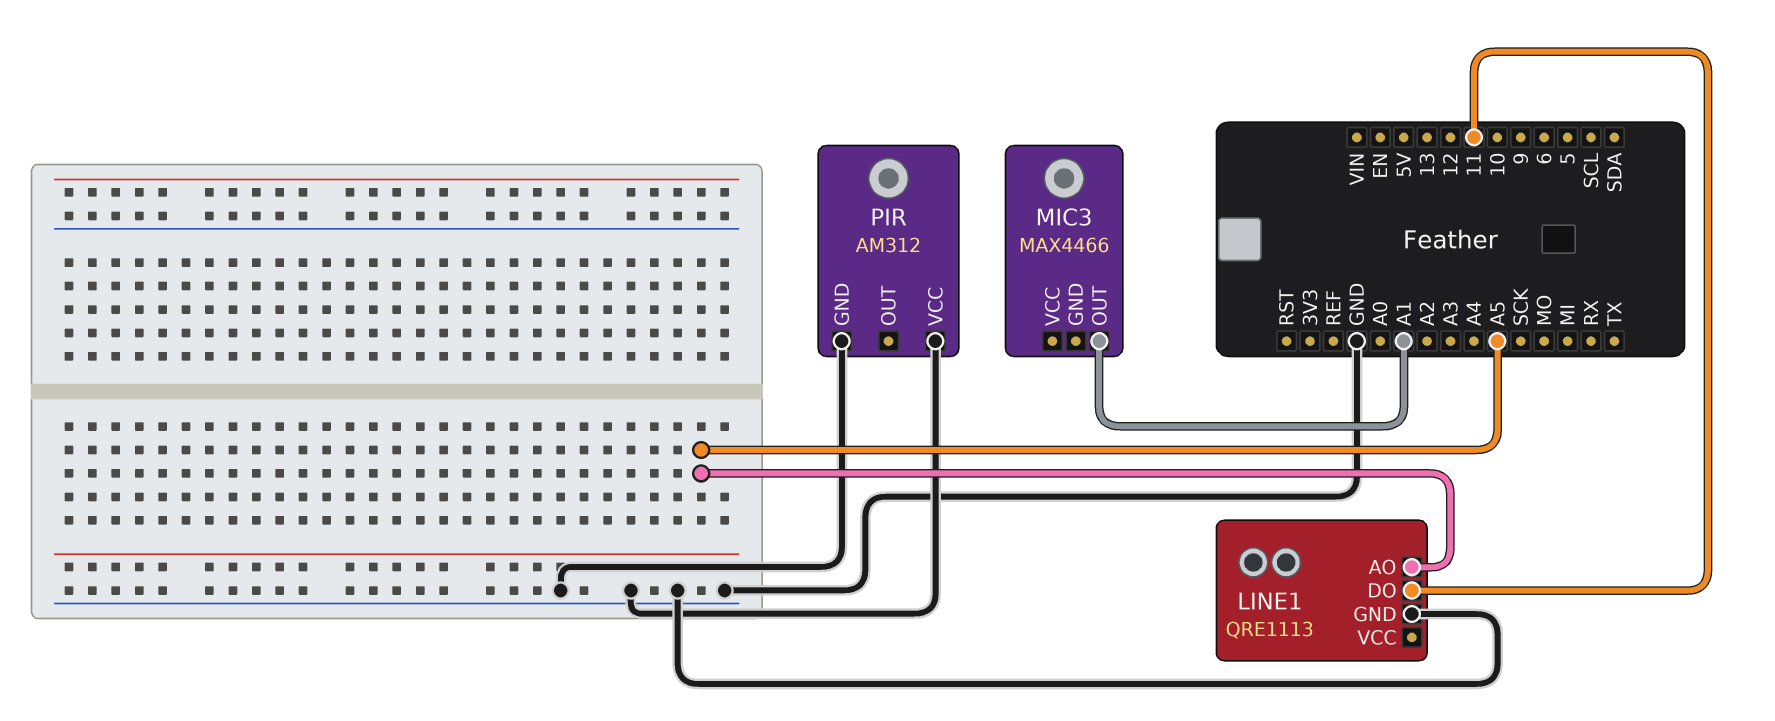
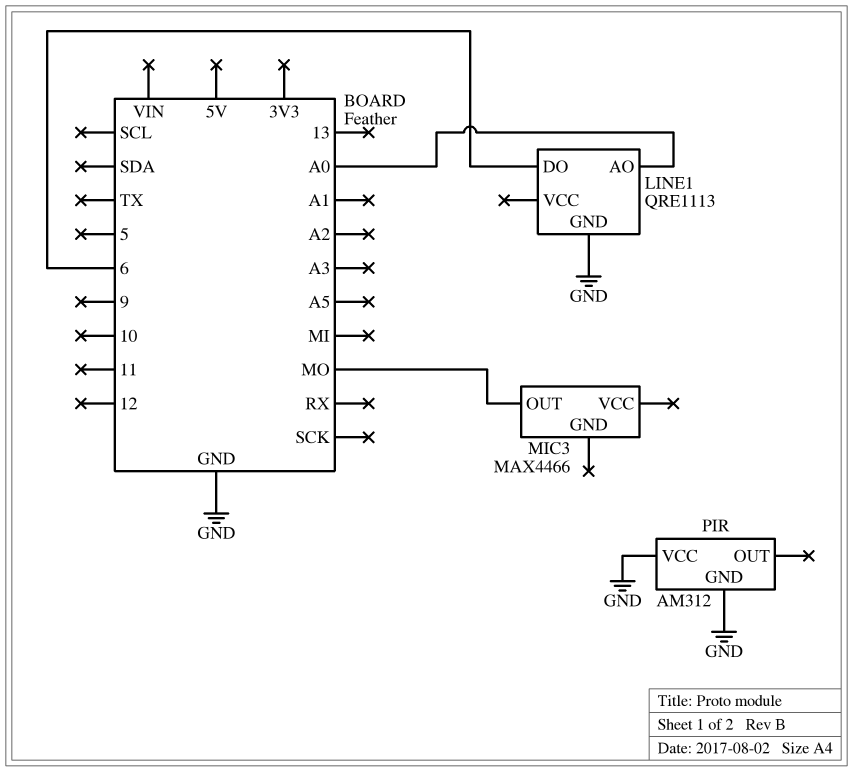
LINE1 pin AO: A5 -> A0
LINE1 pin DO: 11 -> 6
MIC3 pin OUT: A1 -> MO

